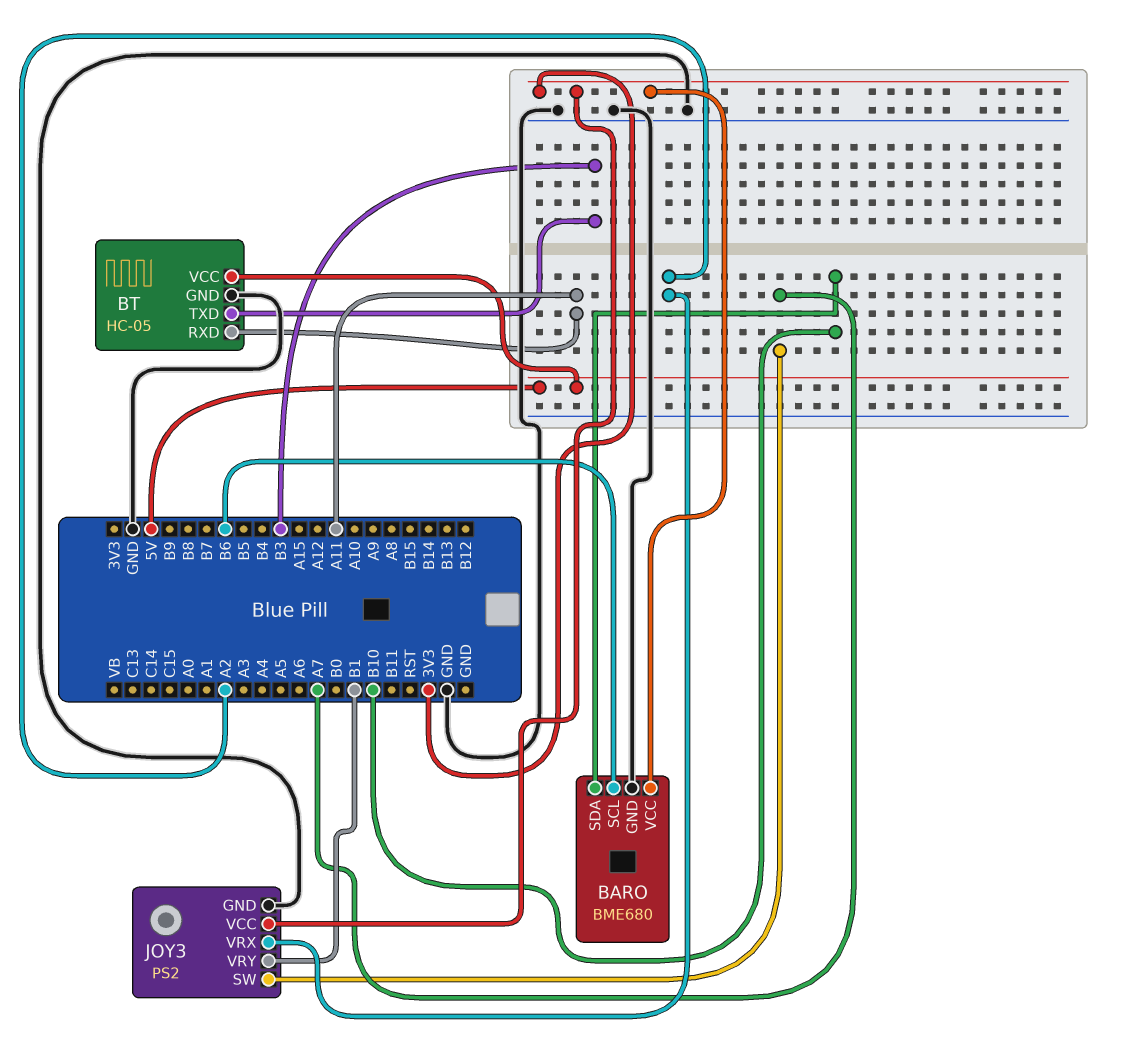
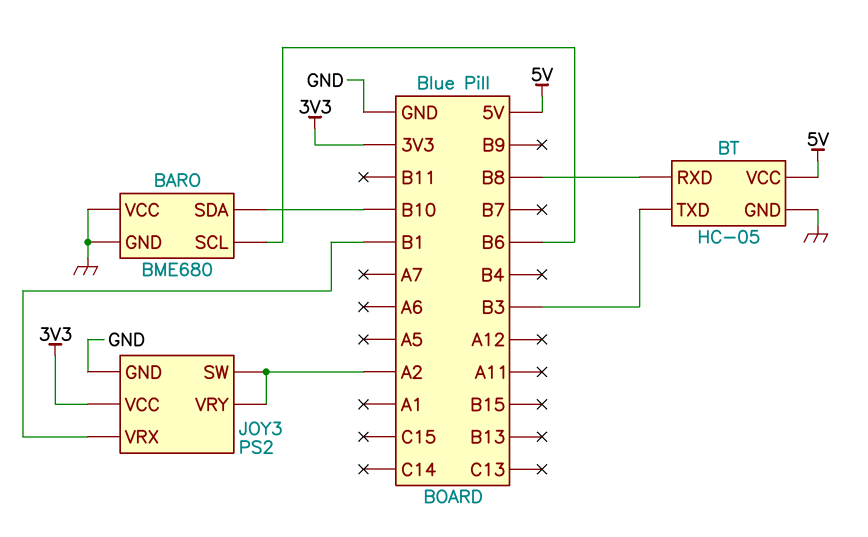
BARO pin VCC: 3V3 -> GND
BT pin RXD: A11 -> B8
JOY3 pin SW: A7 -> A2
JOY3 pin VRX: A2 -> B1
JOY3 pin VRY: B1 -> A2

